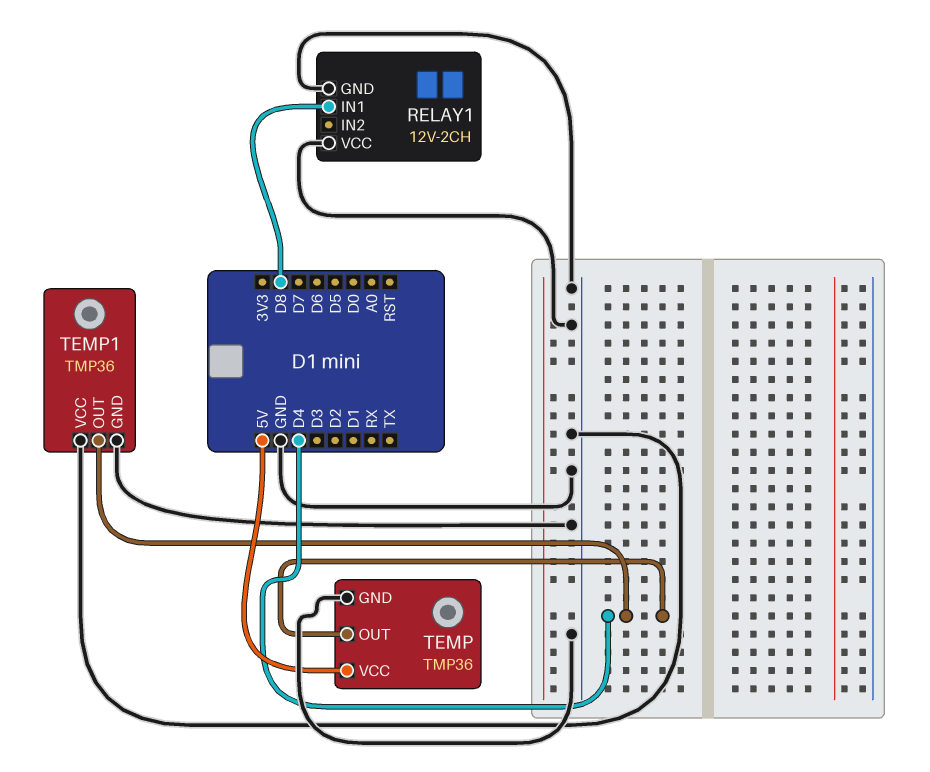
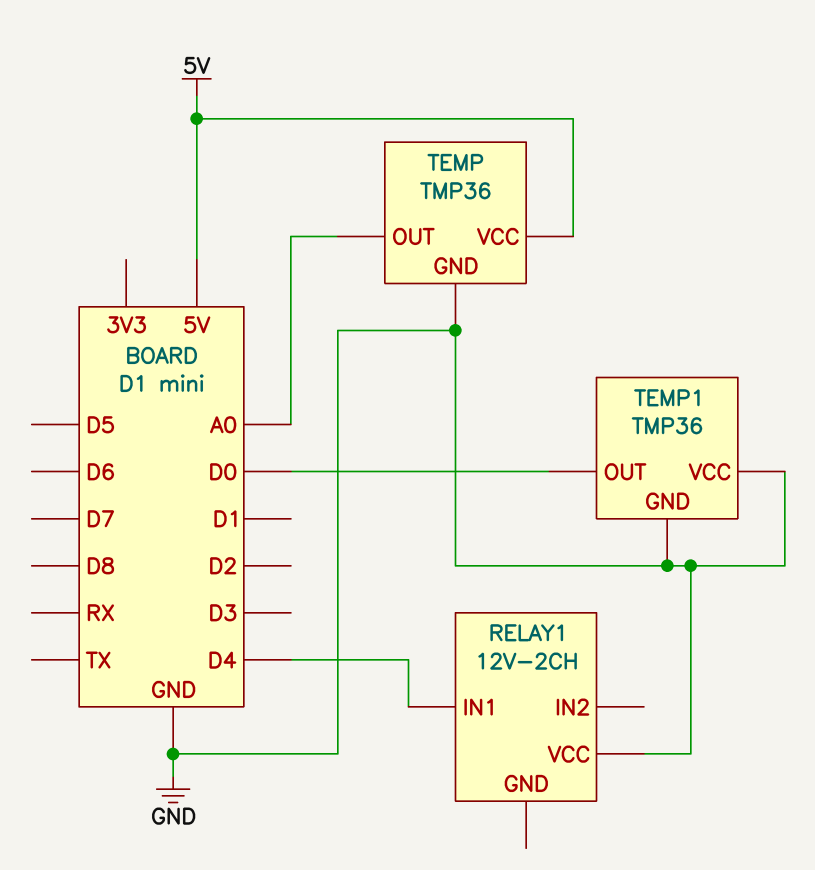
RELAY1 pin GND: GND -> none
RELAY1 pin IN1: D8 -> D4
TEMP pin OUT: D4 -> A0
TEMP1 pin OUT: D4 -> D0

